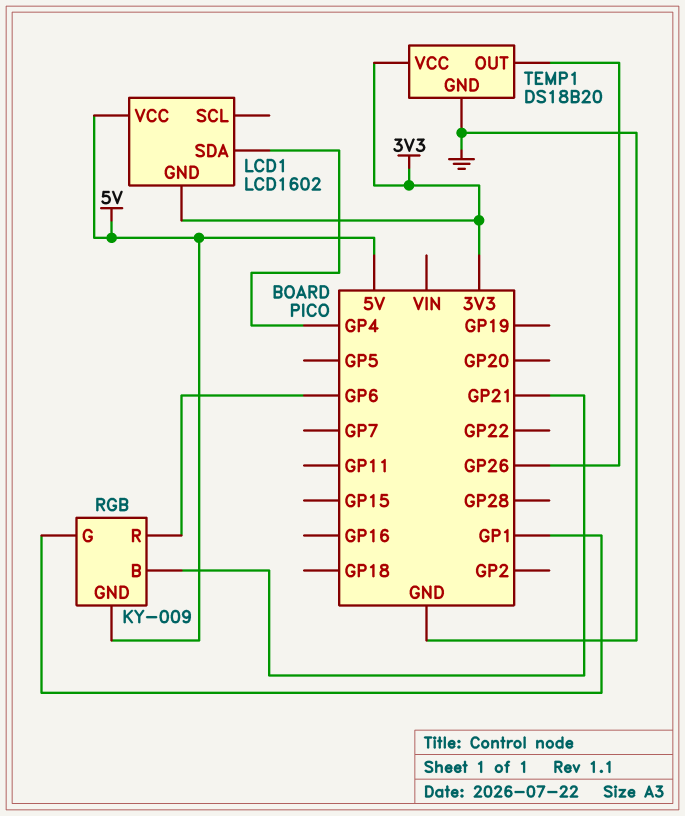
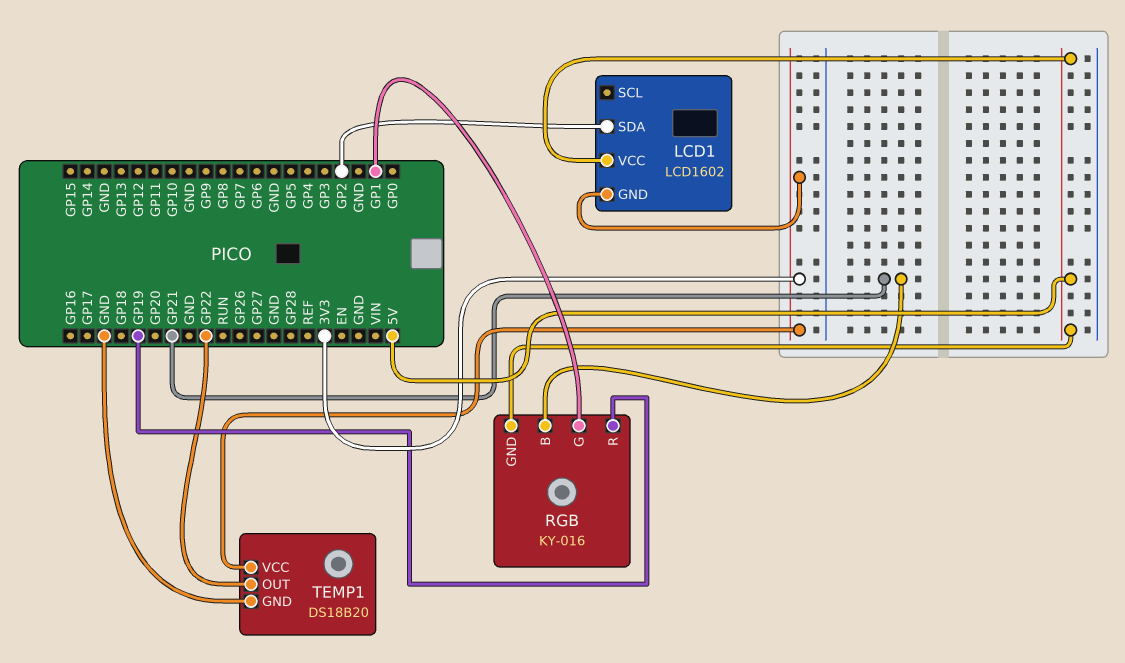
LCD1 pin SDA: GP4 -> GP2
RGB: KY-009 -> KY-016
RGB pin R: GP6 -> GP19
TEMP1 pin OUT: GP26 -> GP22

